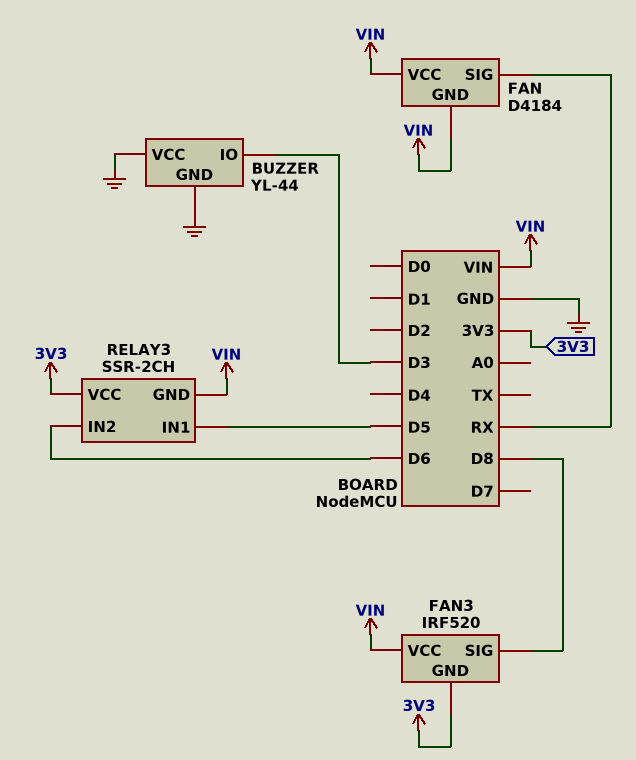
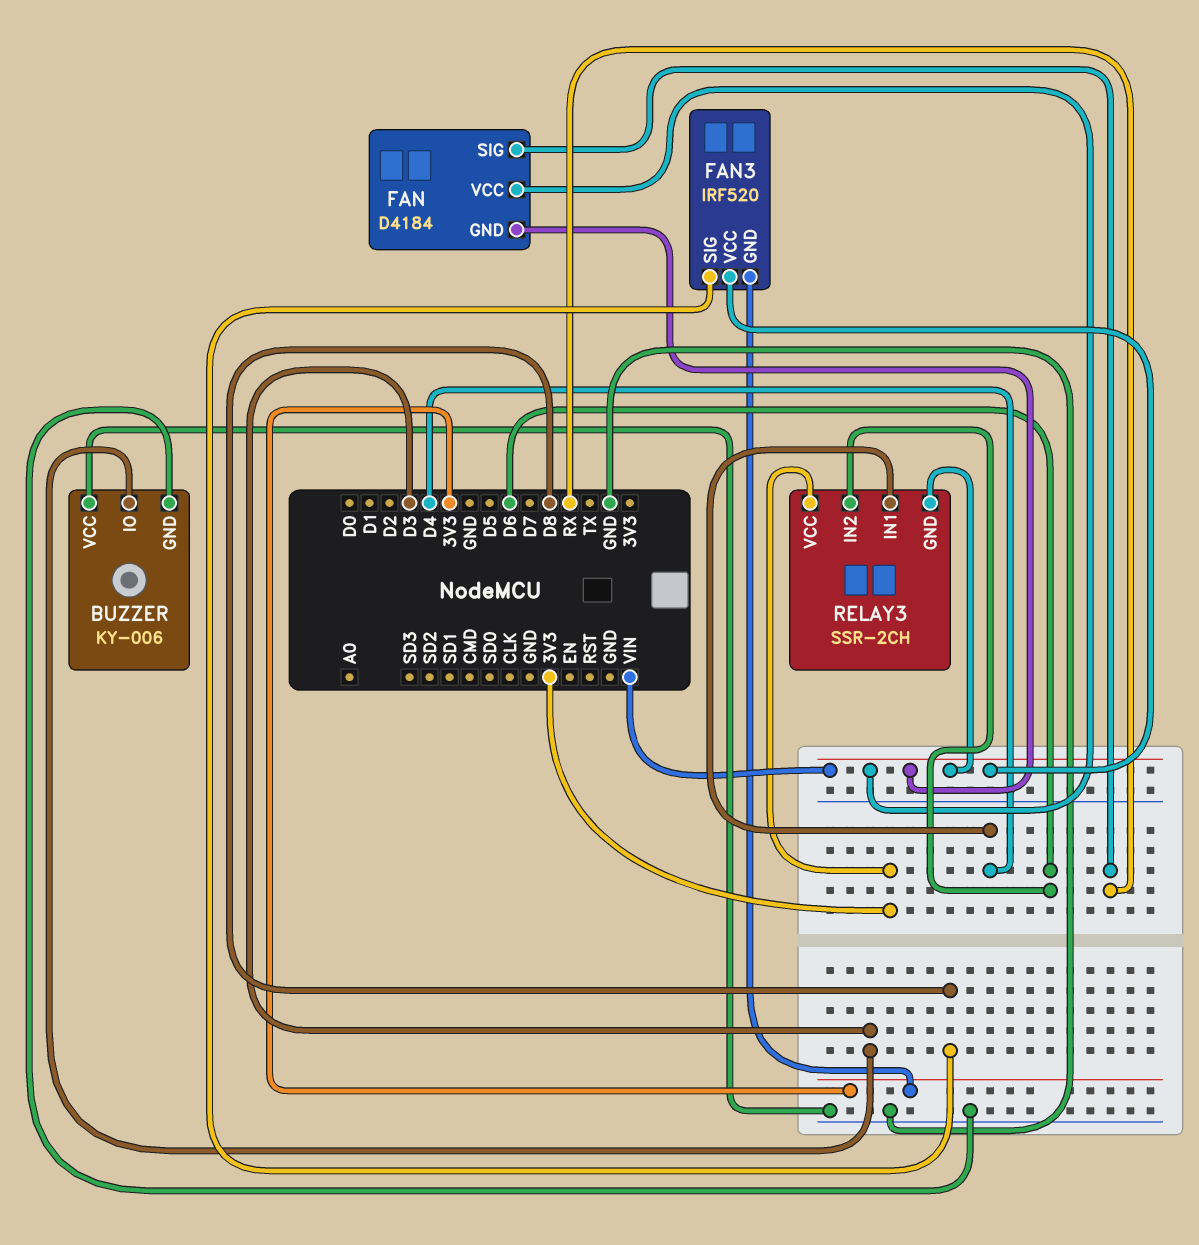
BUZZER: YL-44 -> KY-006
RELAY3 pin IN1: D5 -> D4

